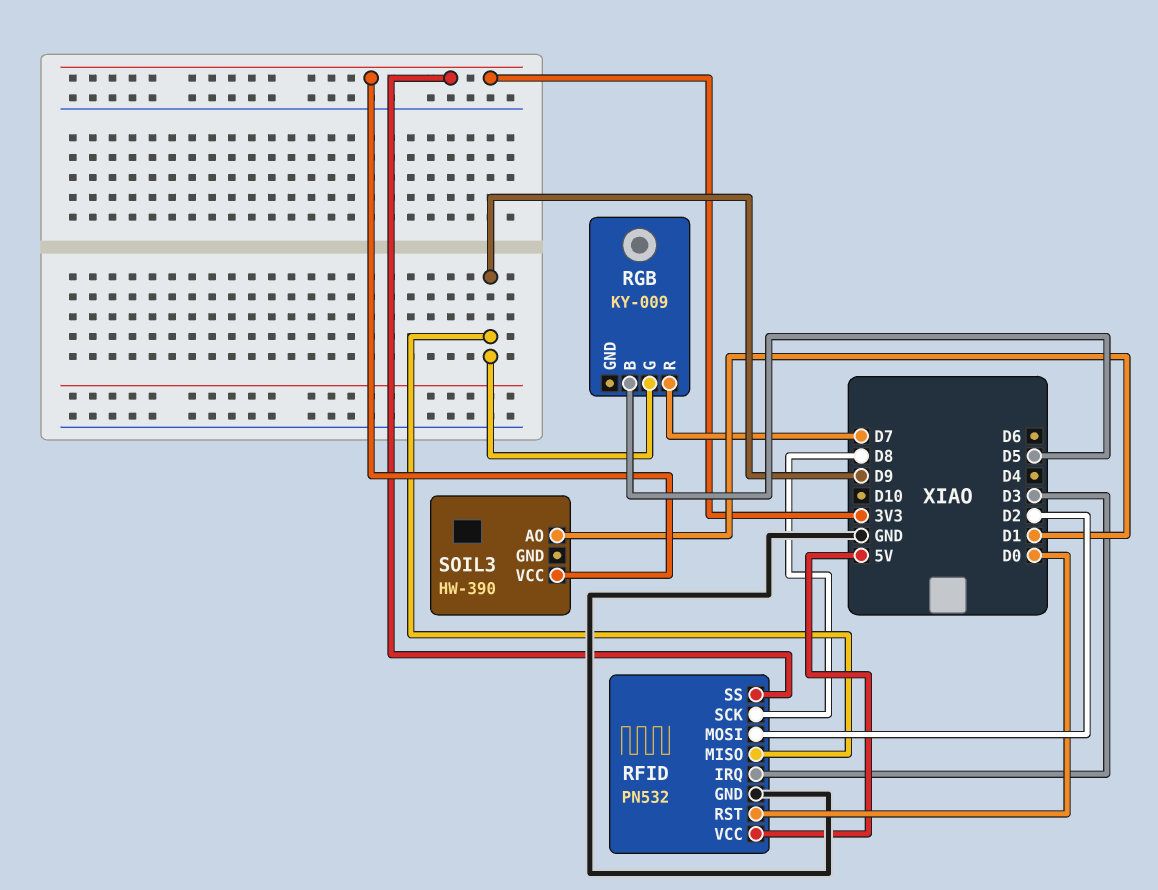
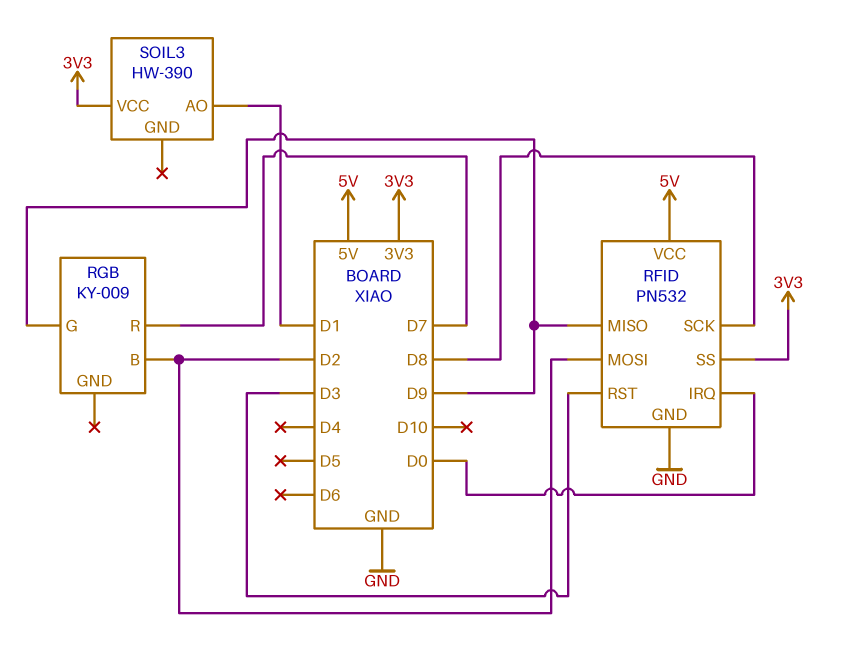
RFID pin IRQ: D3 -> D0
RFID pin RST: D0 -> D3
RGB pin B: D5 -> D2

